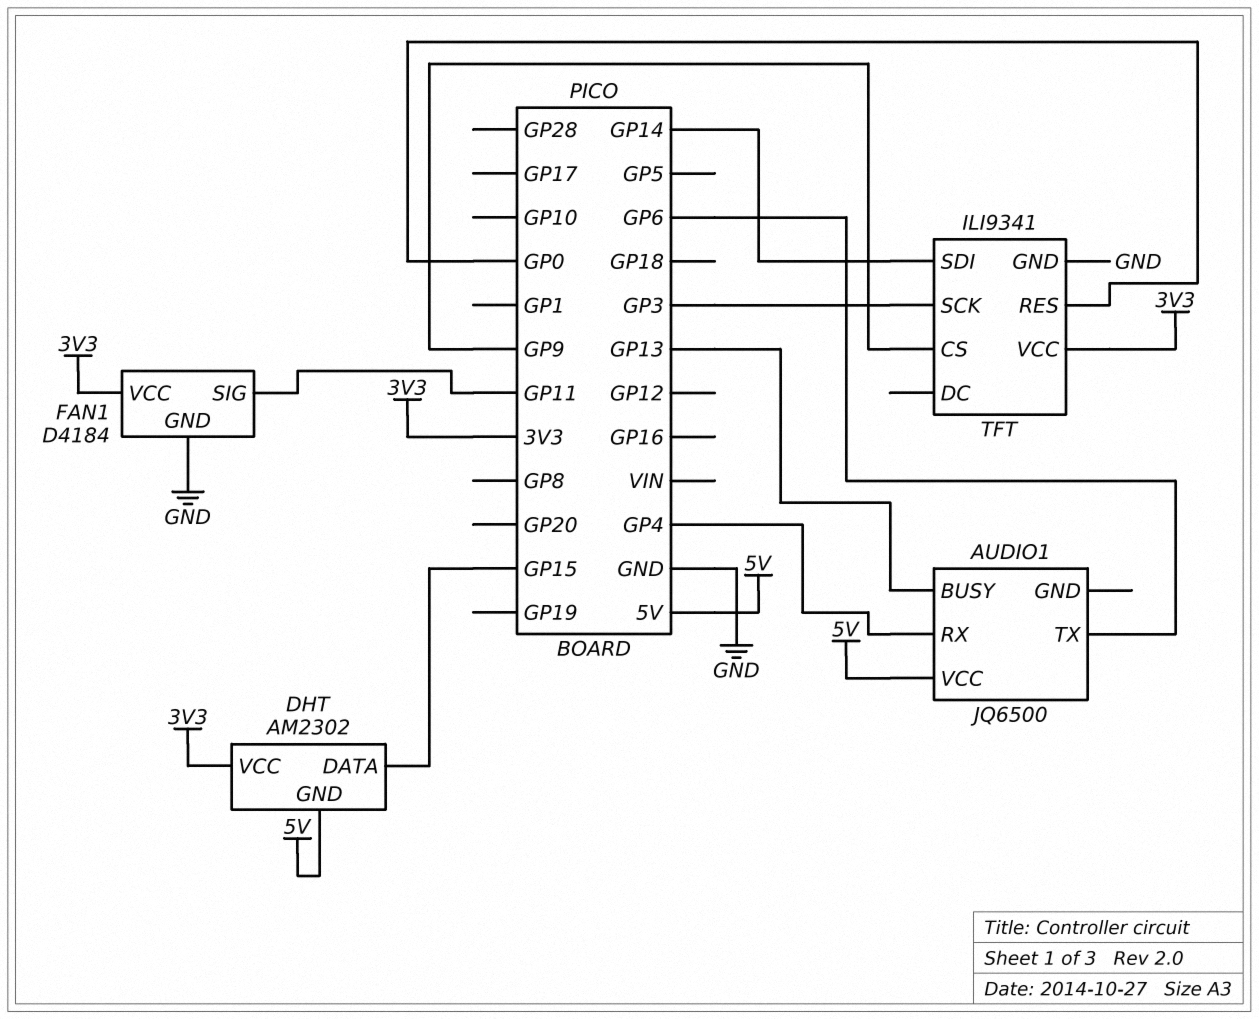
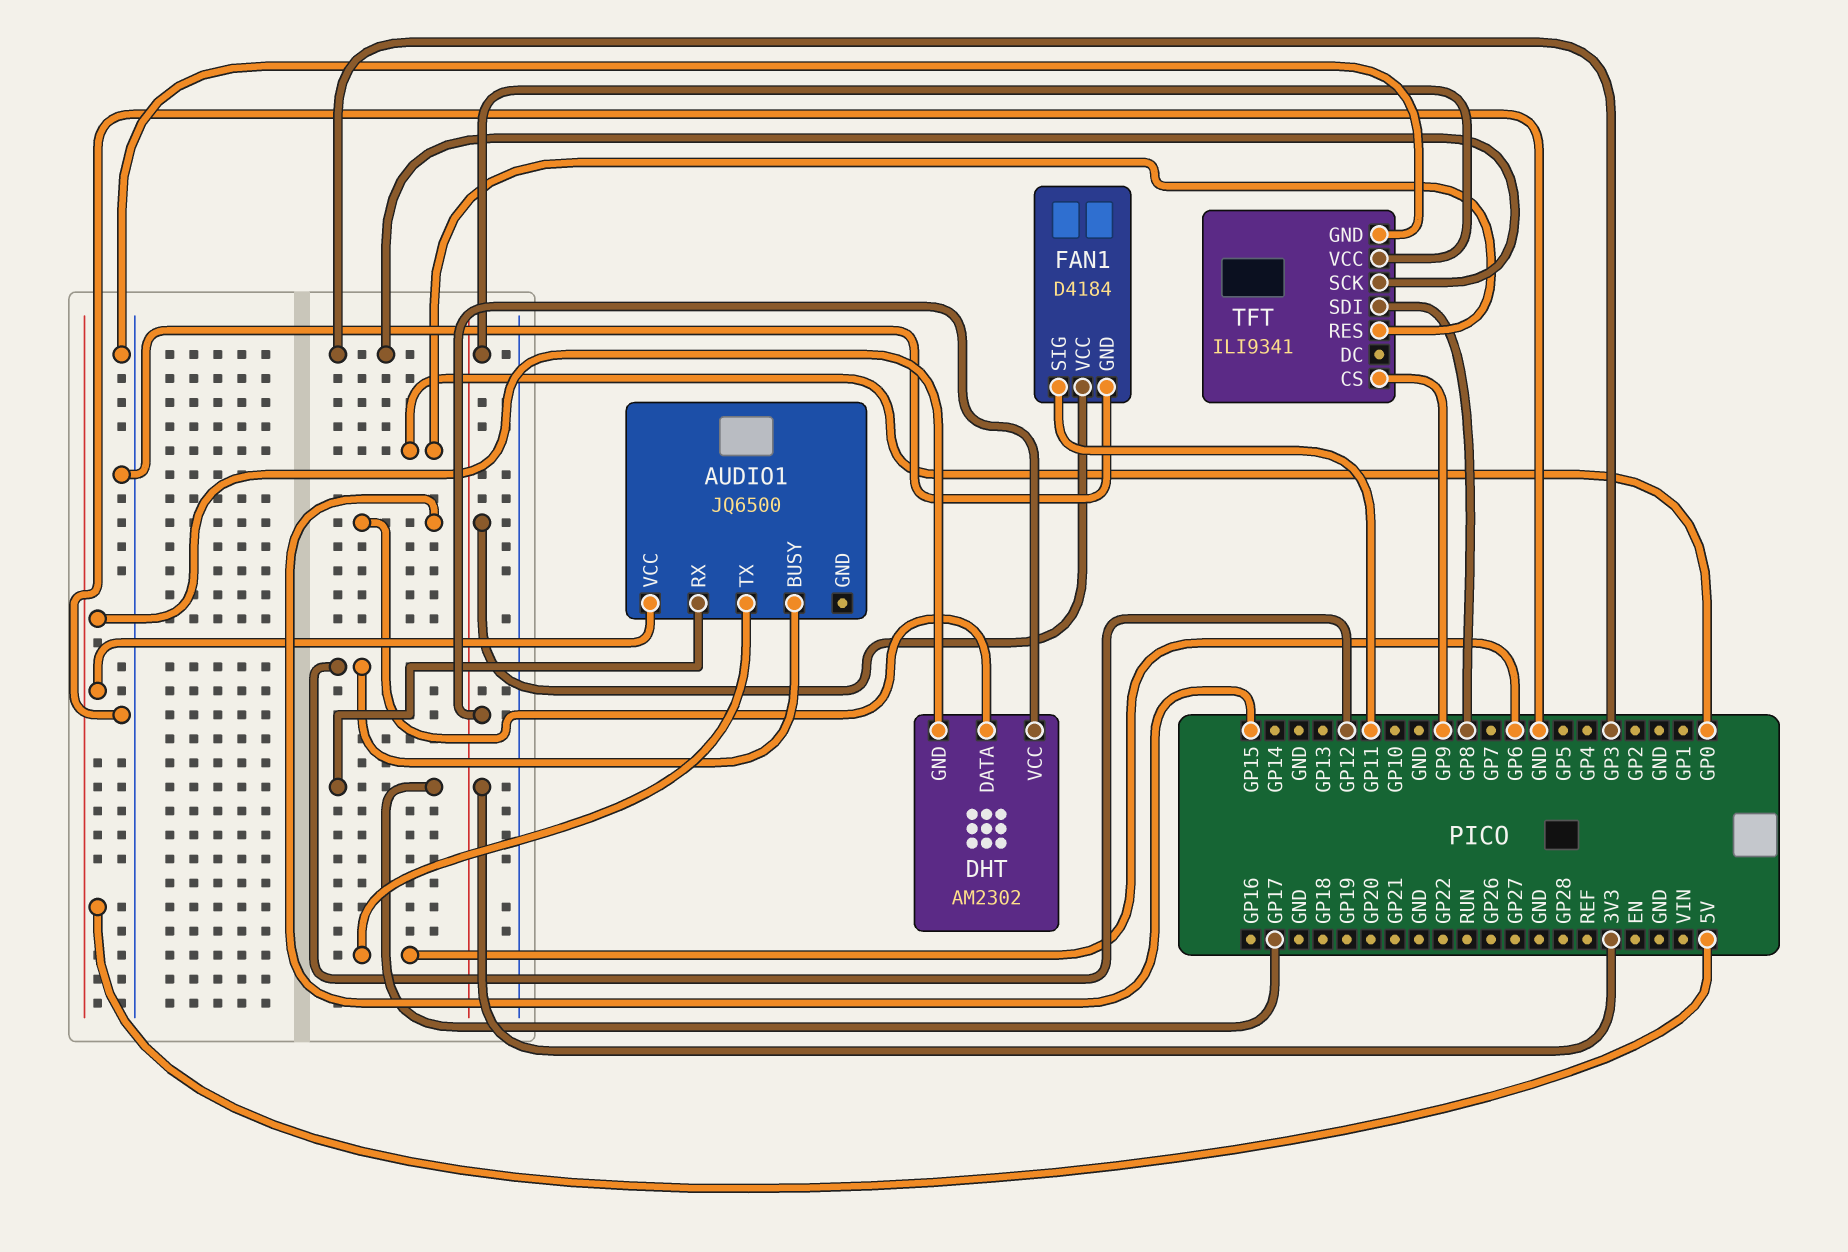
AUDIO1 pin BUSY: GP13 -> GP12
AUDIO1 pin RX: GP4 -> GP17
TFT pin SDI: GP14 -> GP8

